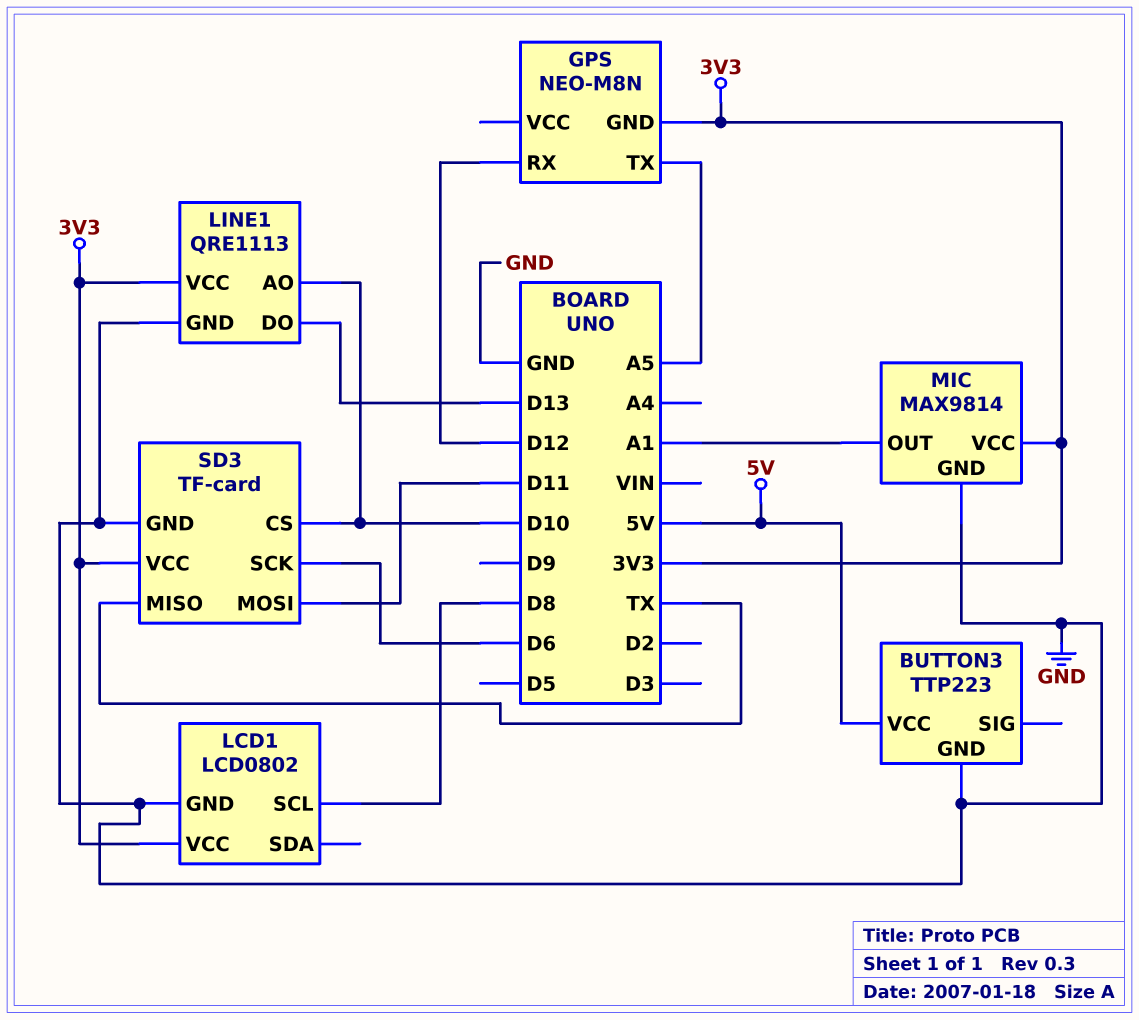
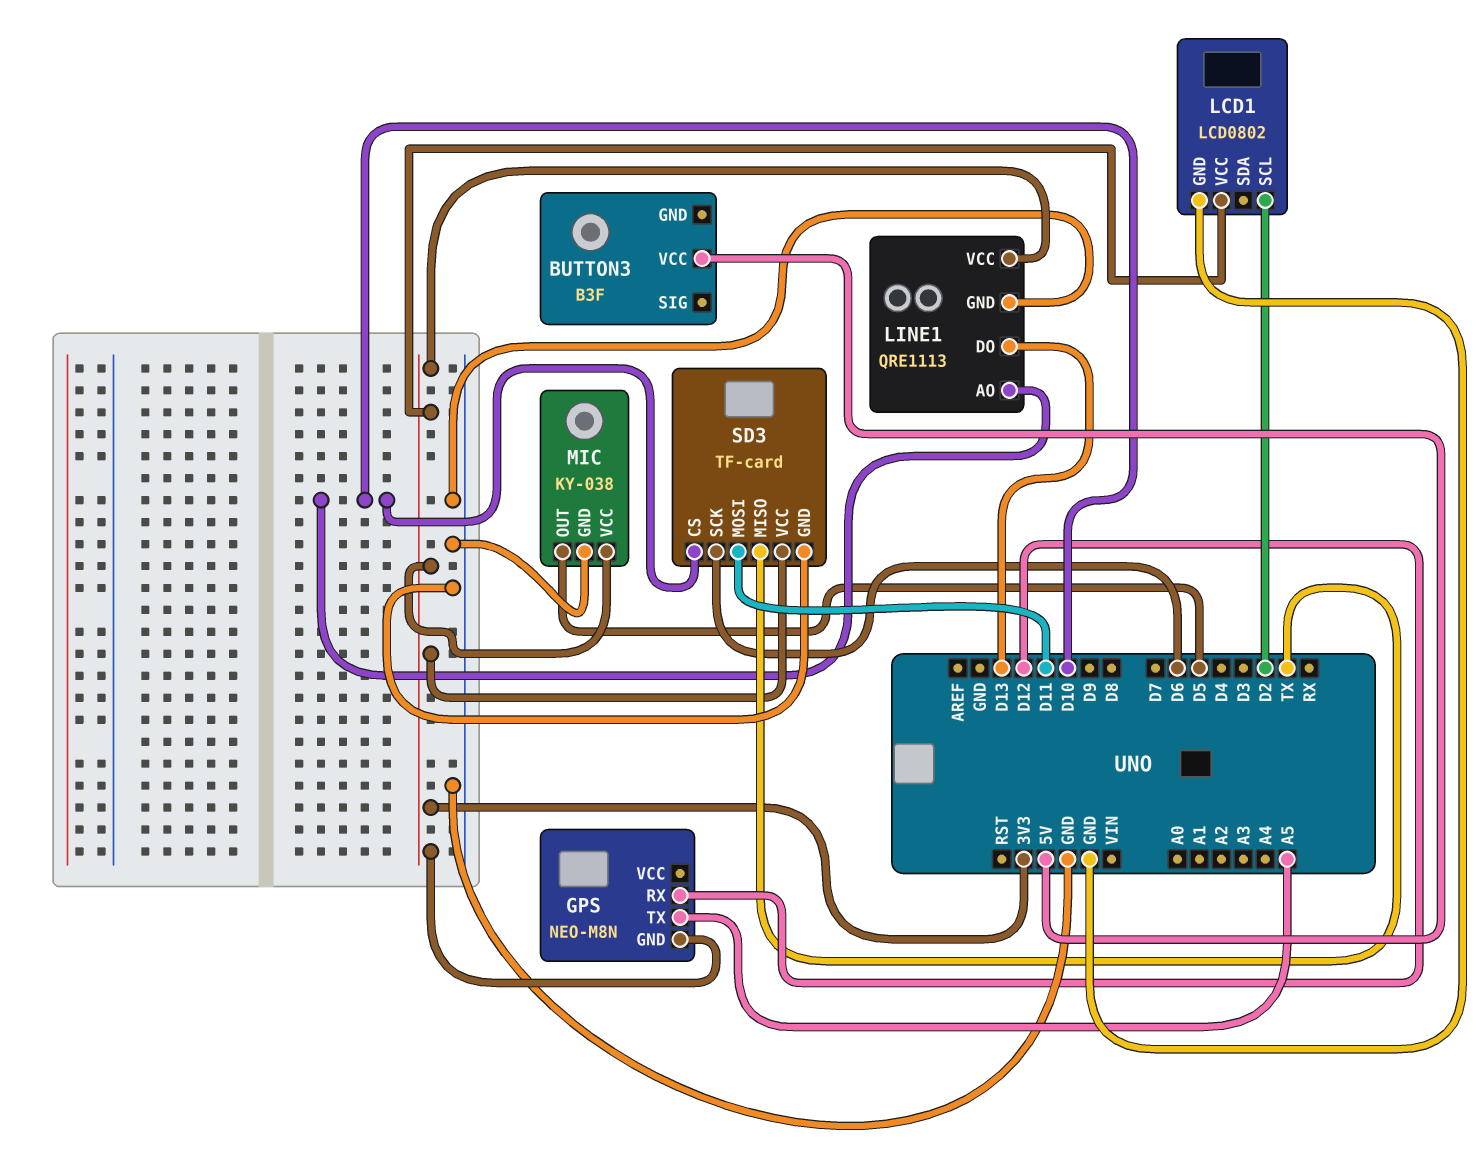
BUTTON3: TTP223 -> B3F
BUTTON3 pin GND: GND -> none
LCD1 pin SCL: D8 -> D2
MIC: MAX9814 -> KY-038
MIC pin OUT: A1 -> D5

